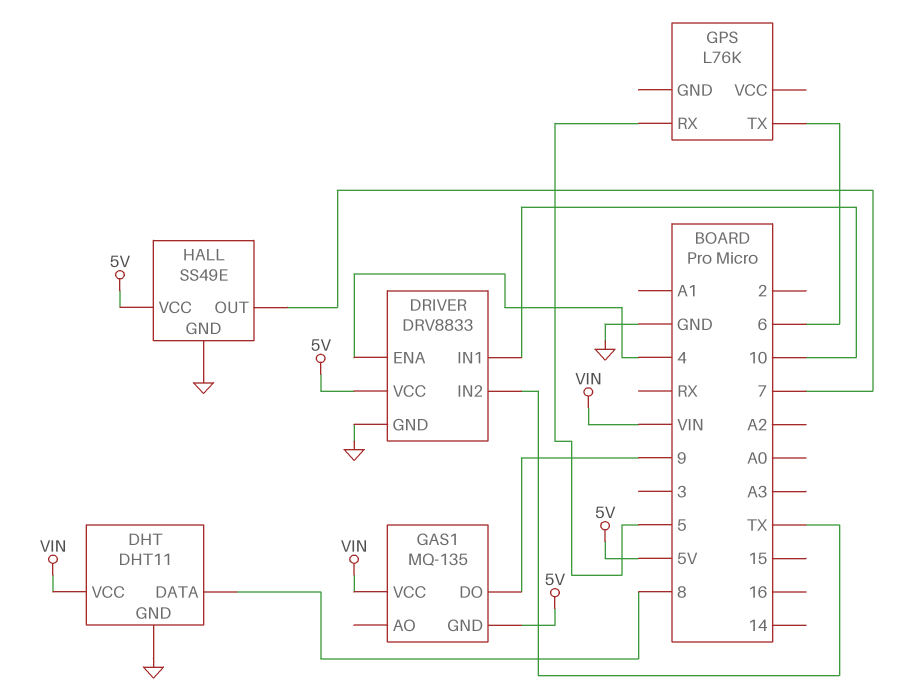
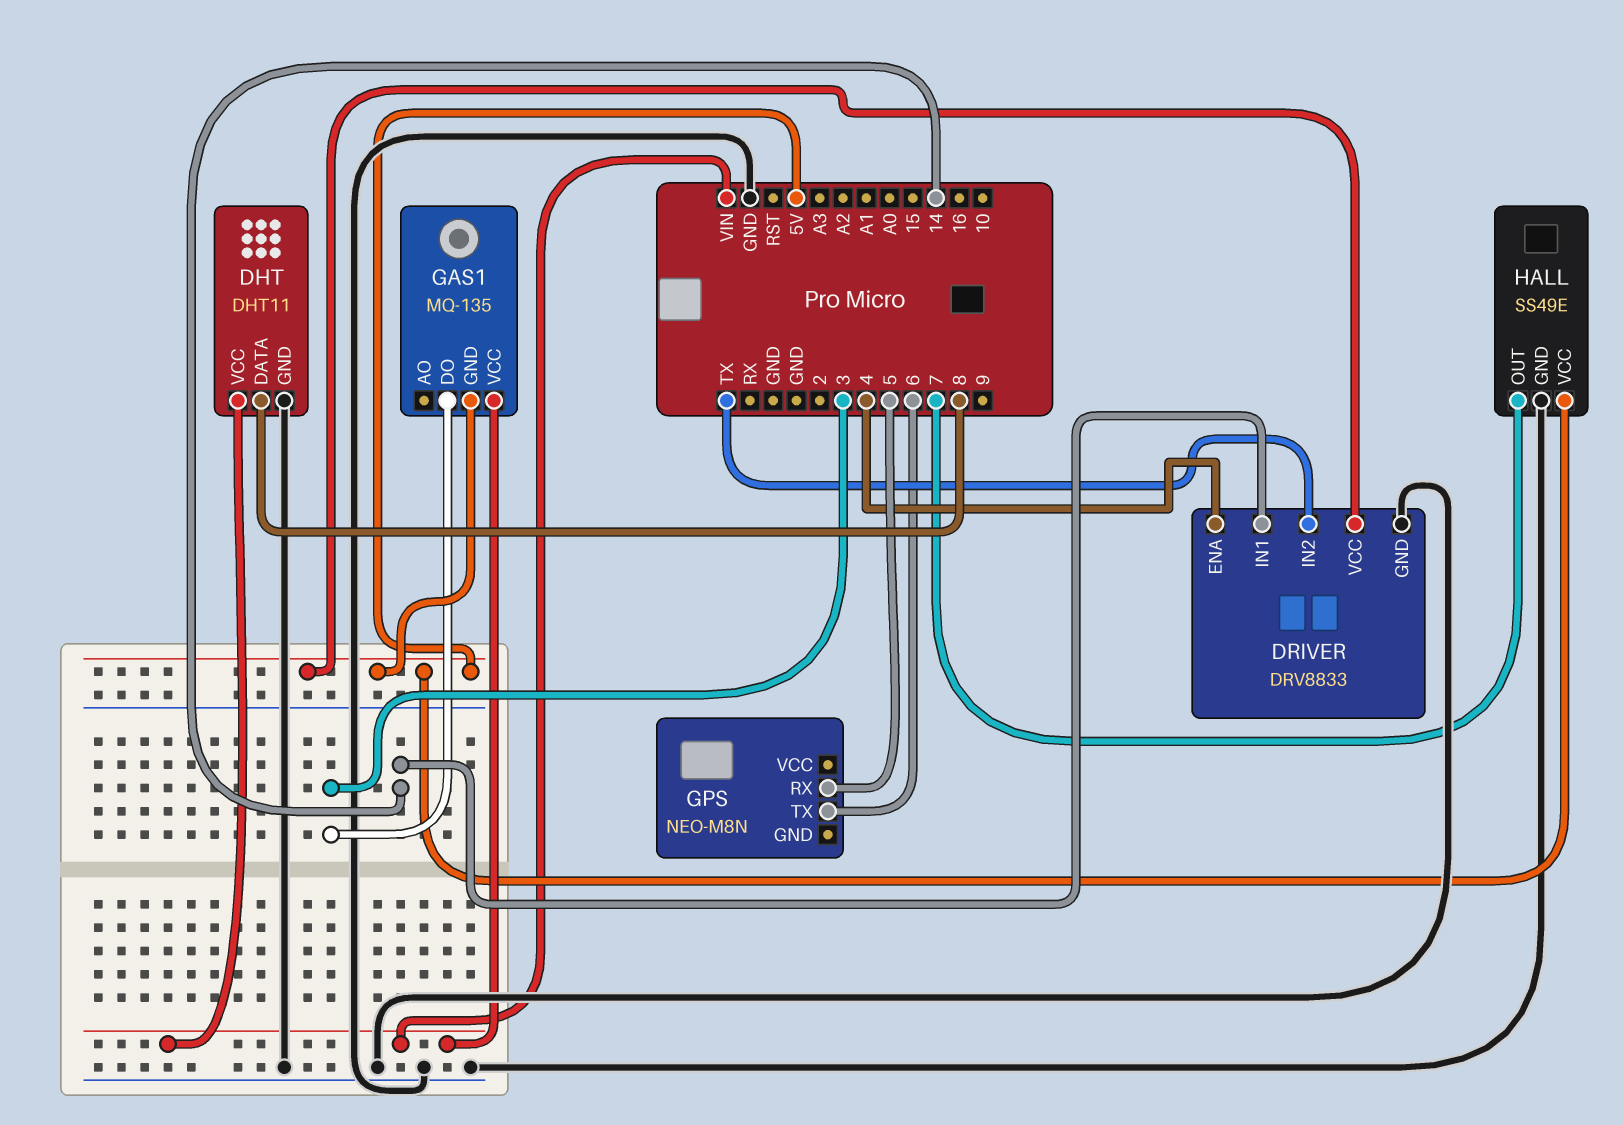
DRIVER pin IN1: 10 -> 14
GAS1 pin DO: 9 -> 3
GPS: L76K -> NEO-M8N

